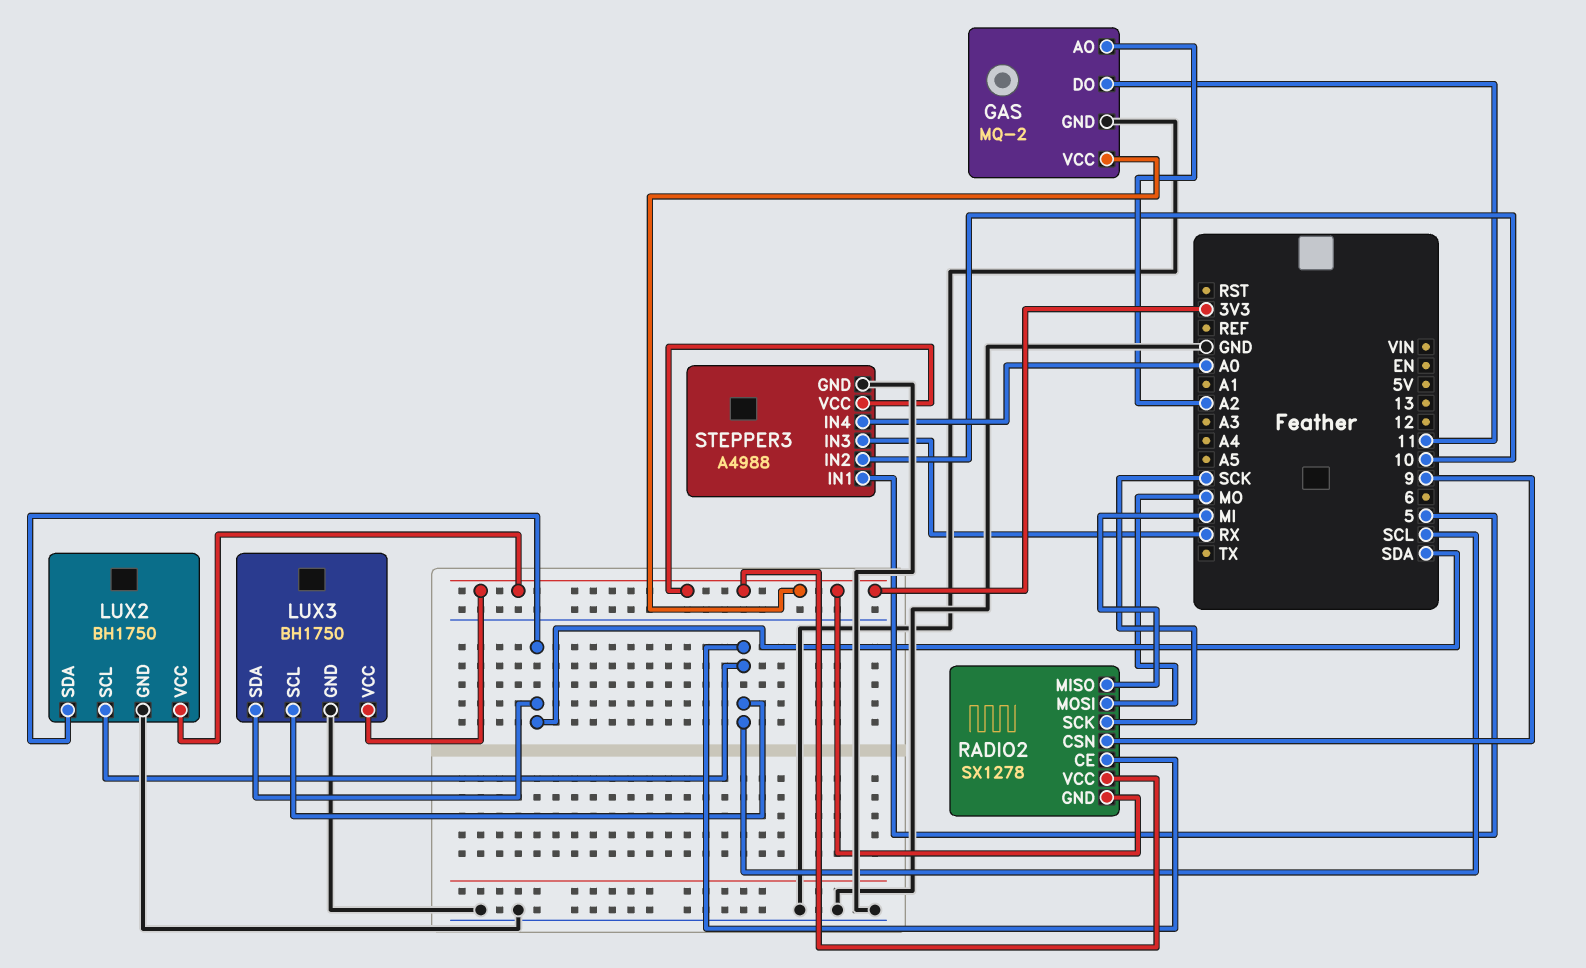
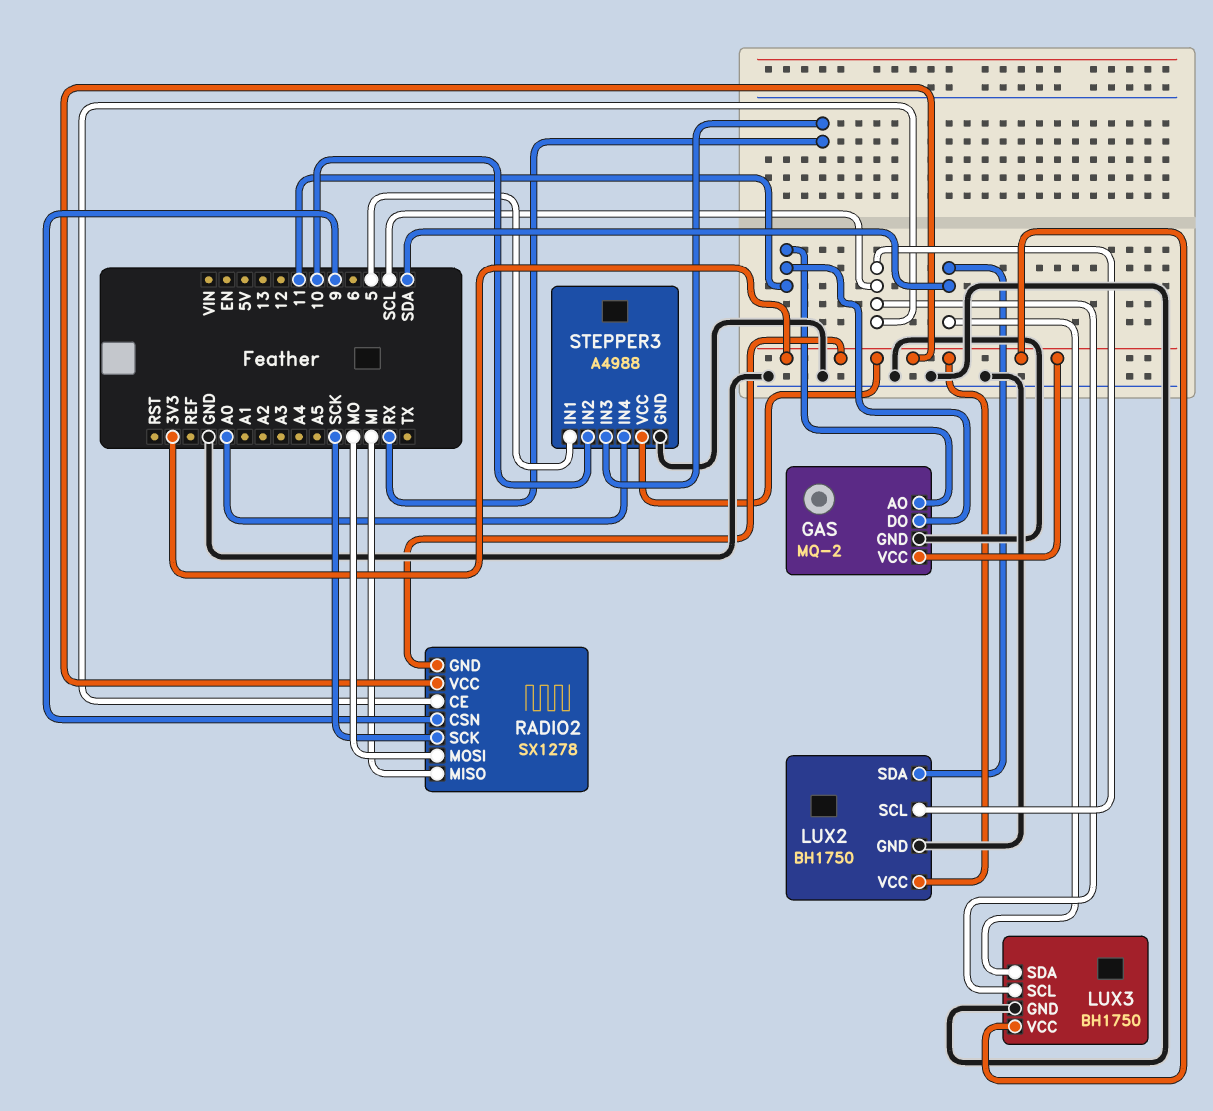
GAS pin AO: A2 -> 11

